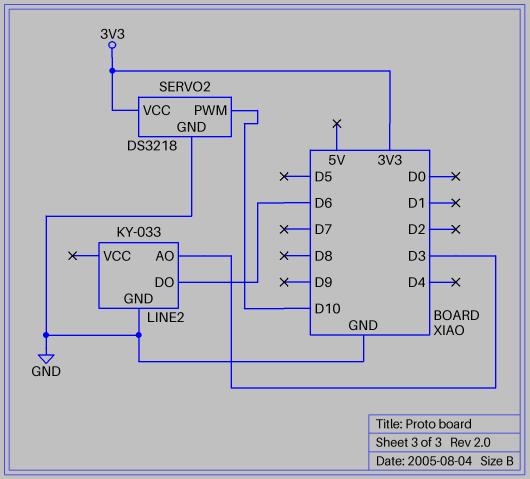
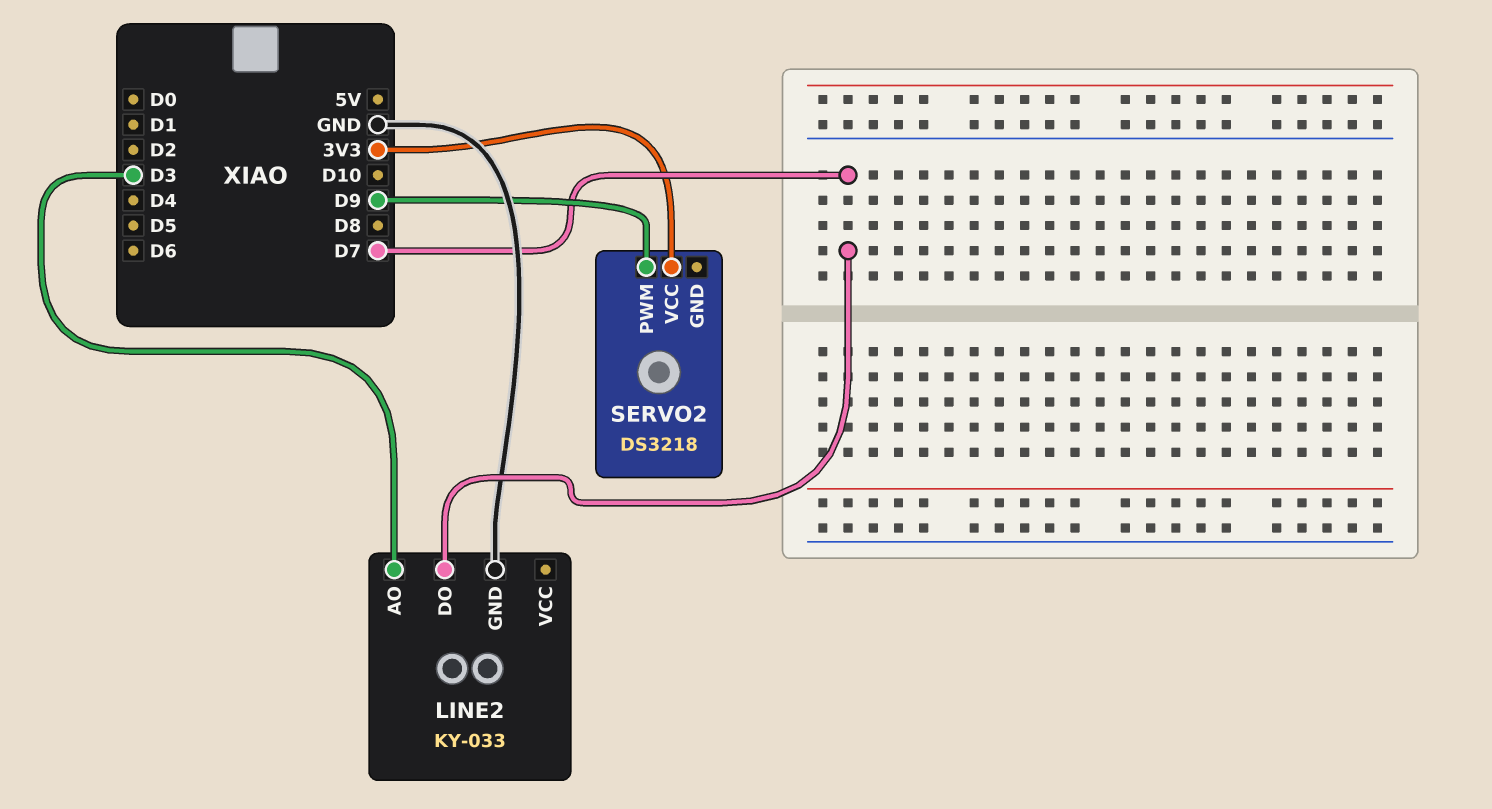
LINE2 pin DO: D6 -> D7
SERVO2 pin GND: GND -> none
SERVO2 pin PWM: D10 -> D9

